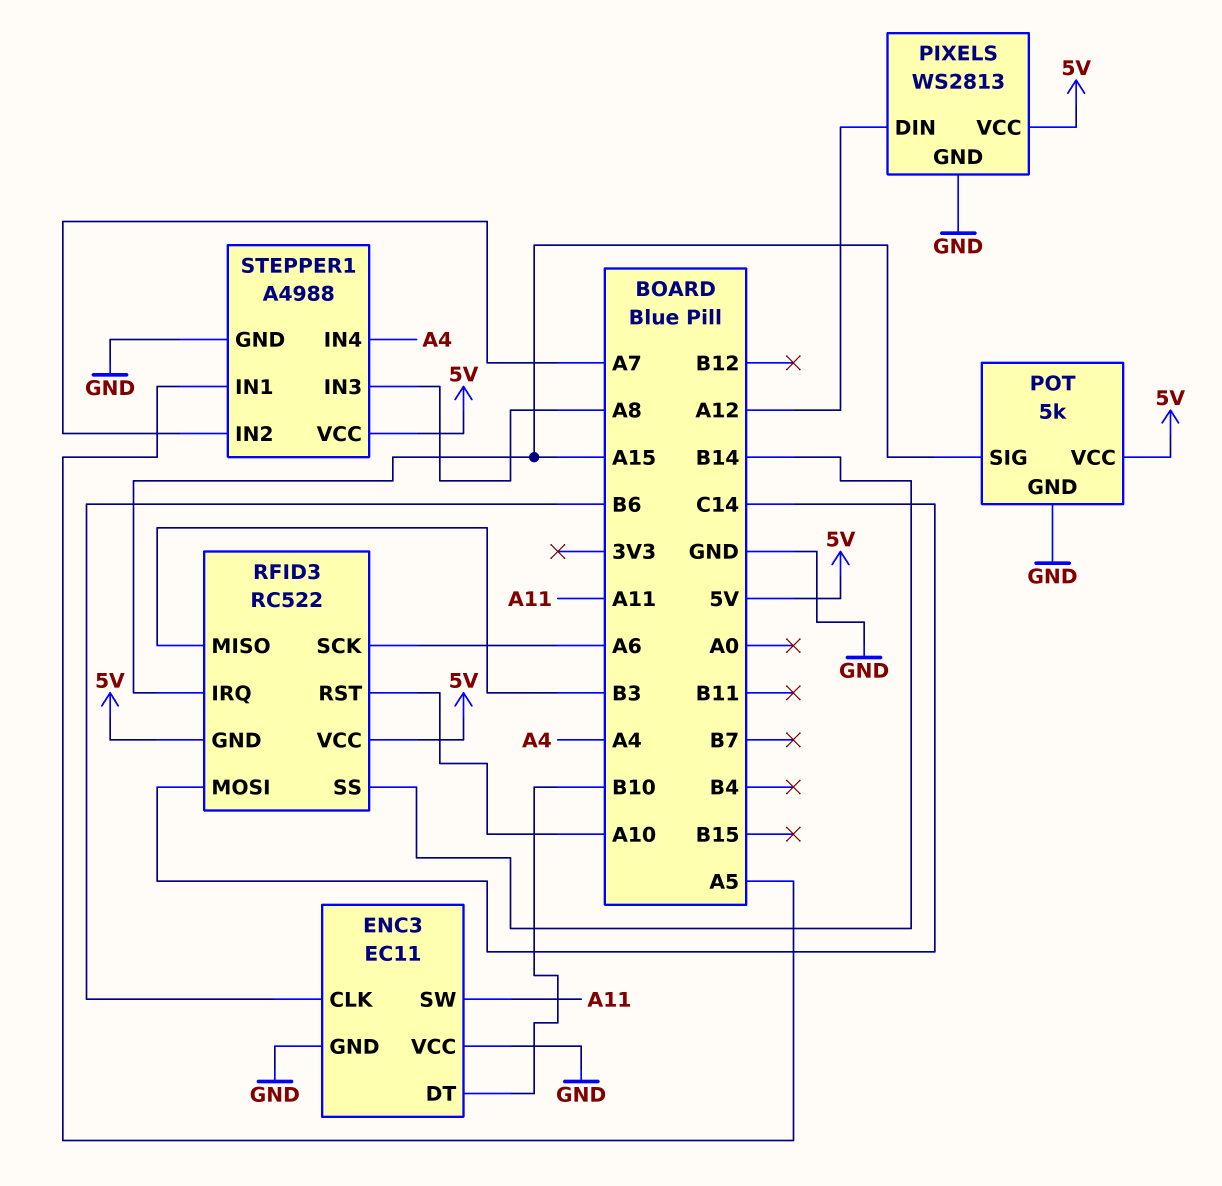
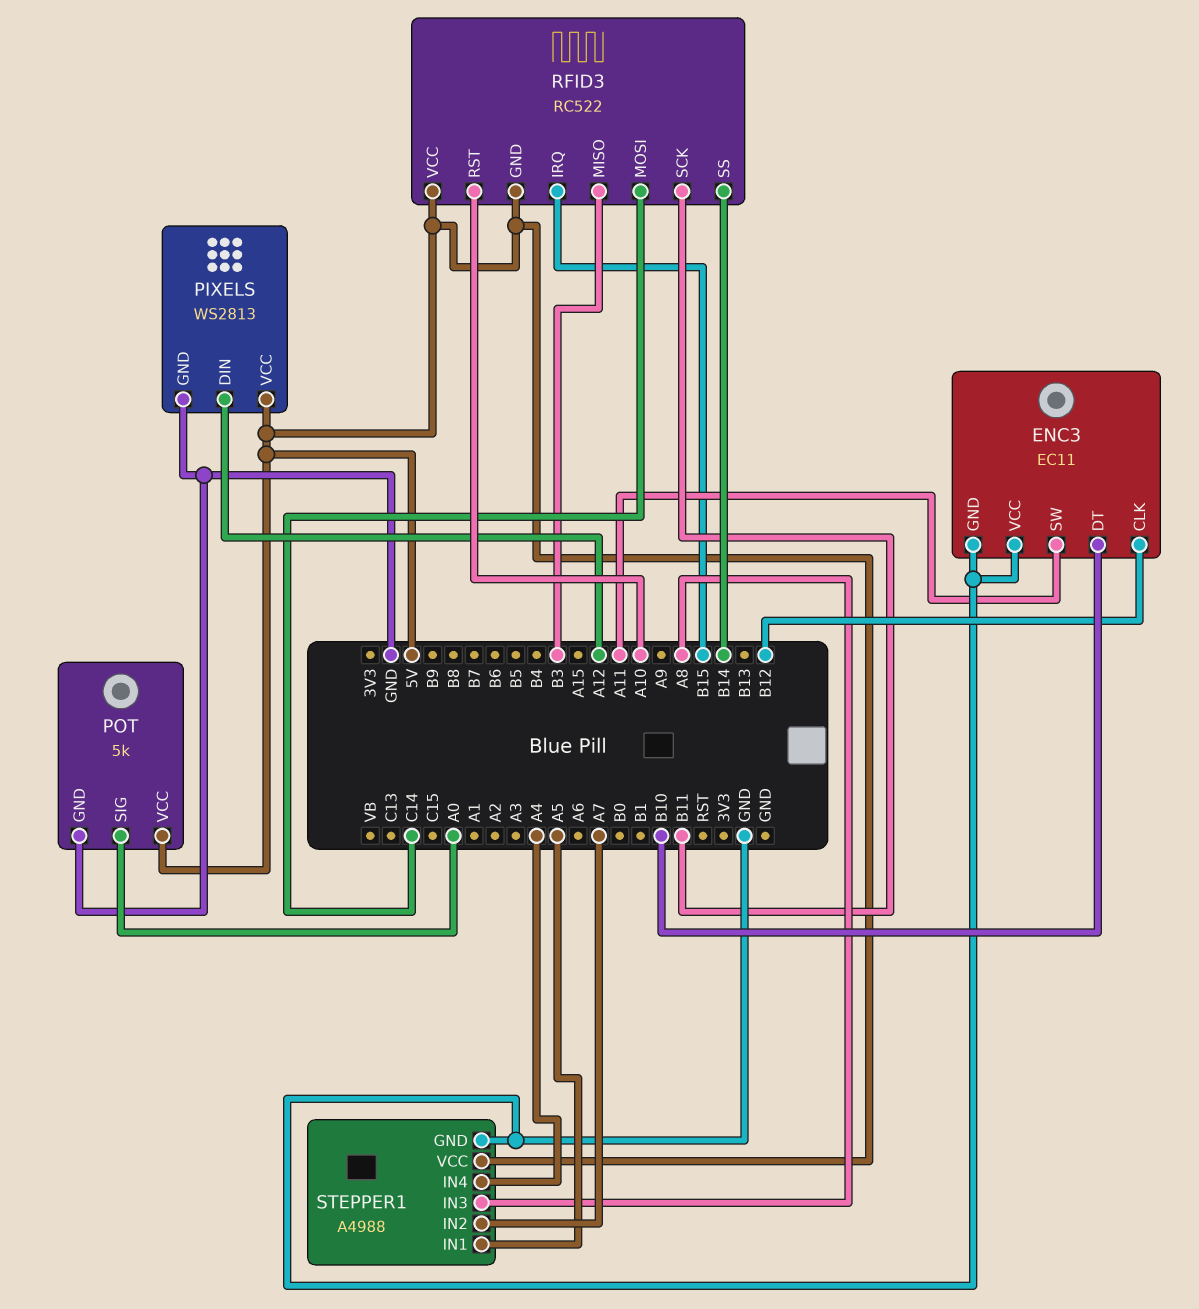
ENC3 pin CLK: B6 -> B12
POT pin SIG: A15 -> A0
RFID3 pin IRQ: A15 -> B15
RFID3 pin SCK: A6 -> B11

